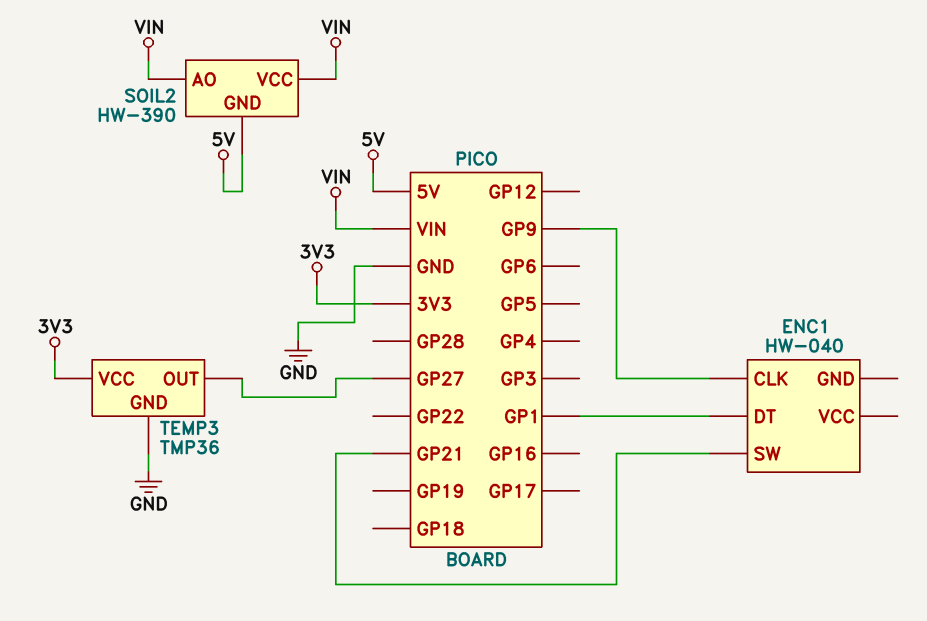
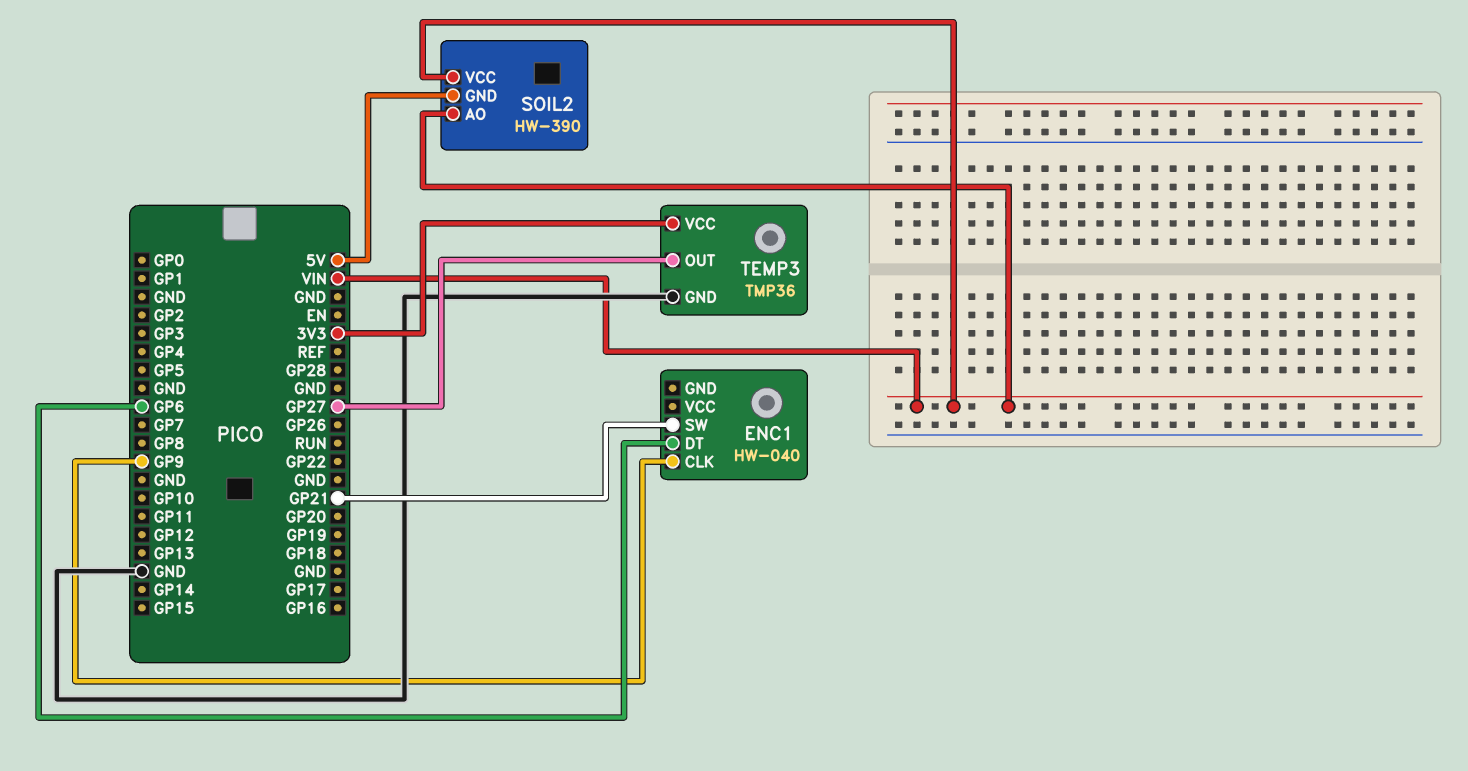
ENC1 pin DT: GP1 -> GP6

